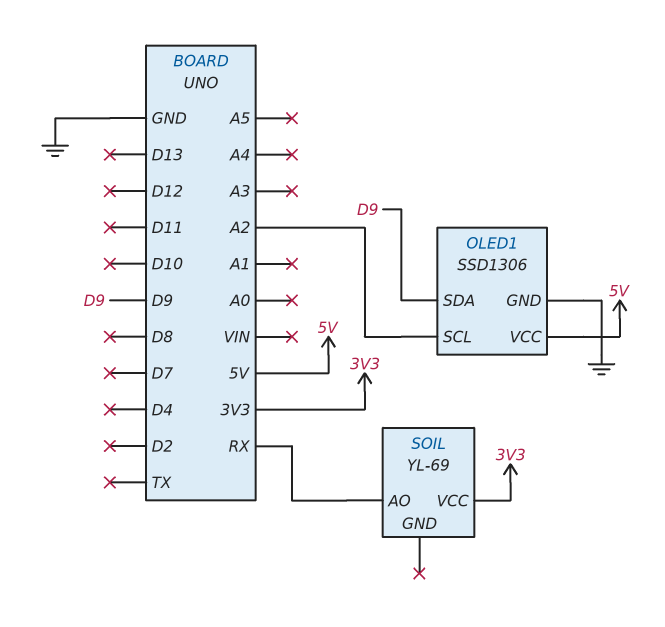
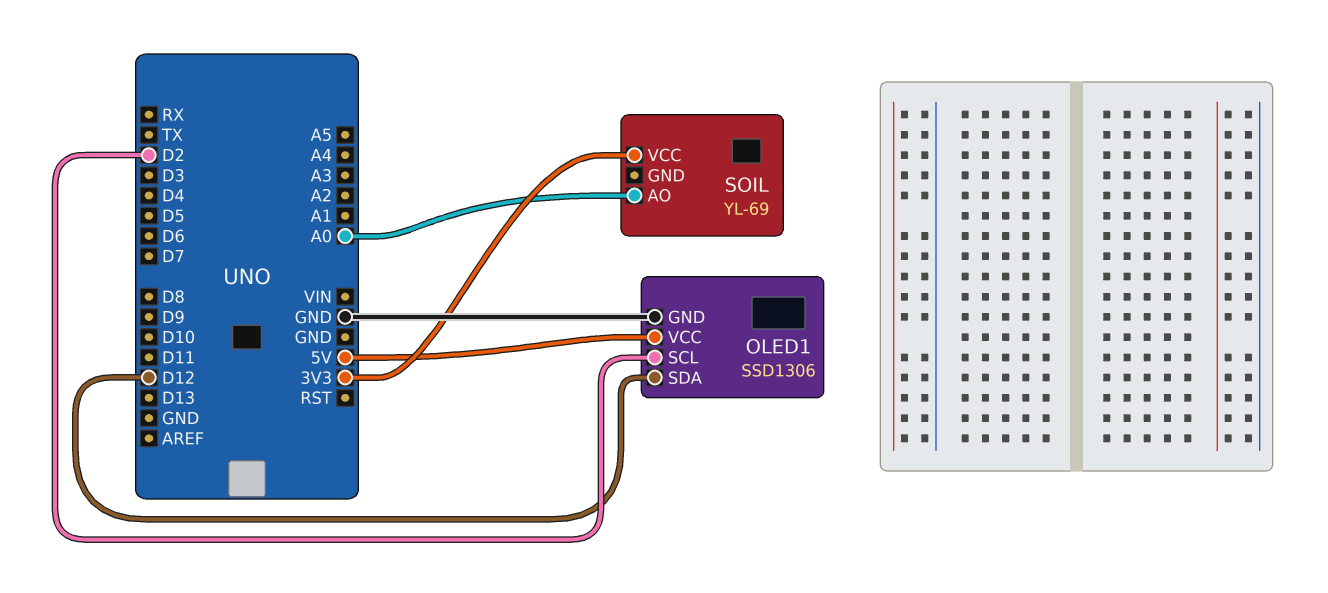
OLED1 pin SCL: A2 -> D2
OLED1 pin SDA: D9 -> D12
SOIL pin AO: RX -> A0

